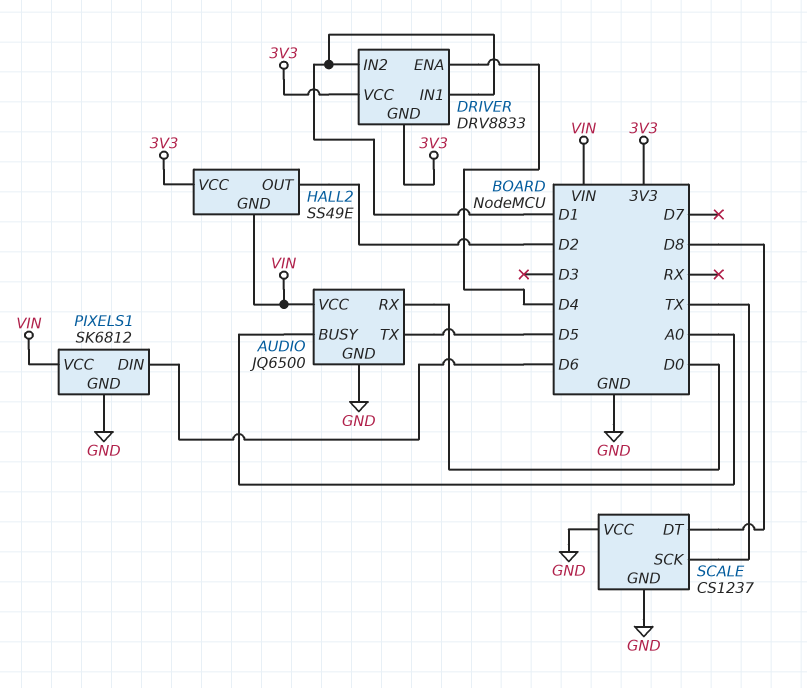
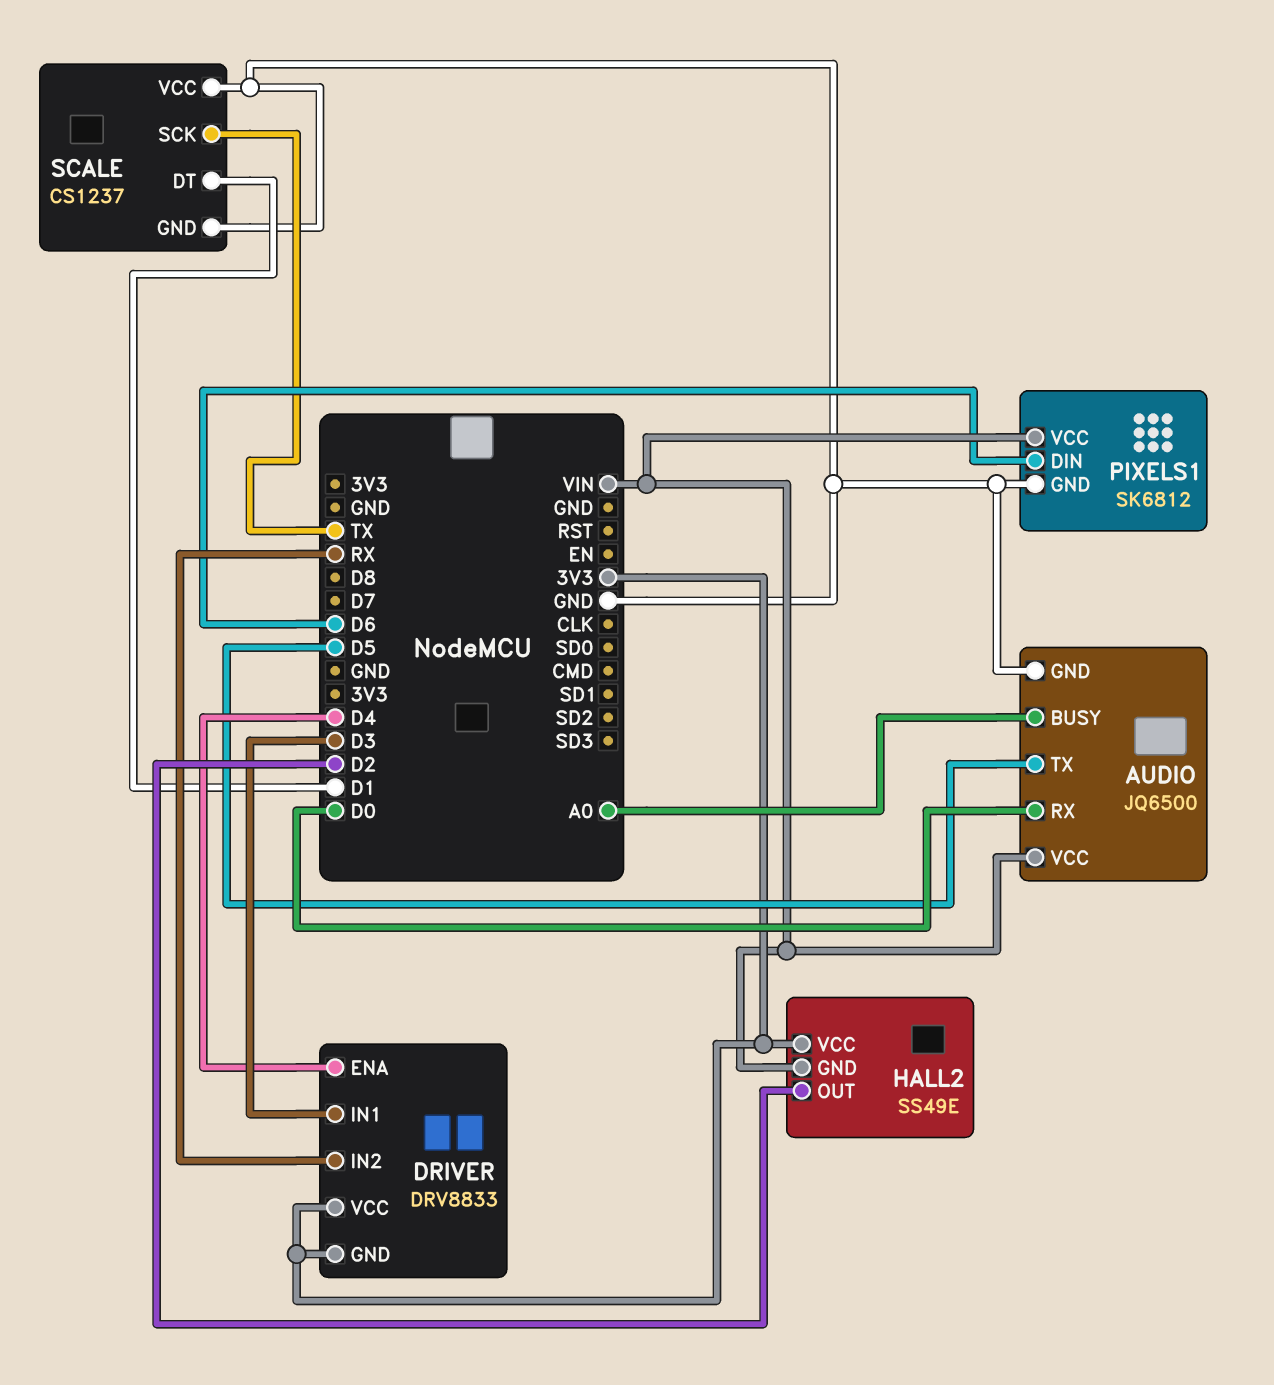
DRIVER pin IN1: D1 -> D3
DRIVER pin IN2: D1 -> RX
SCALE pin DT: D8 -> D1

